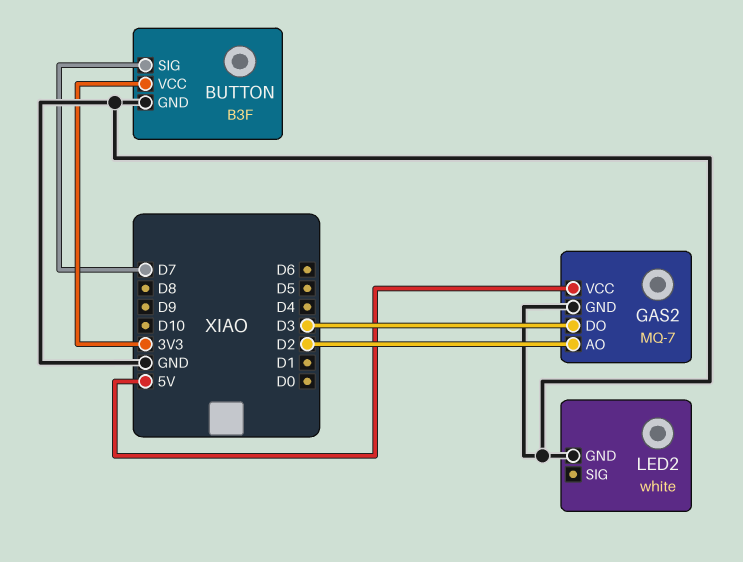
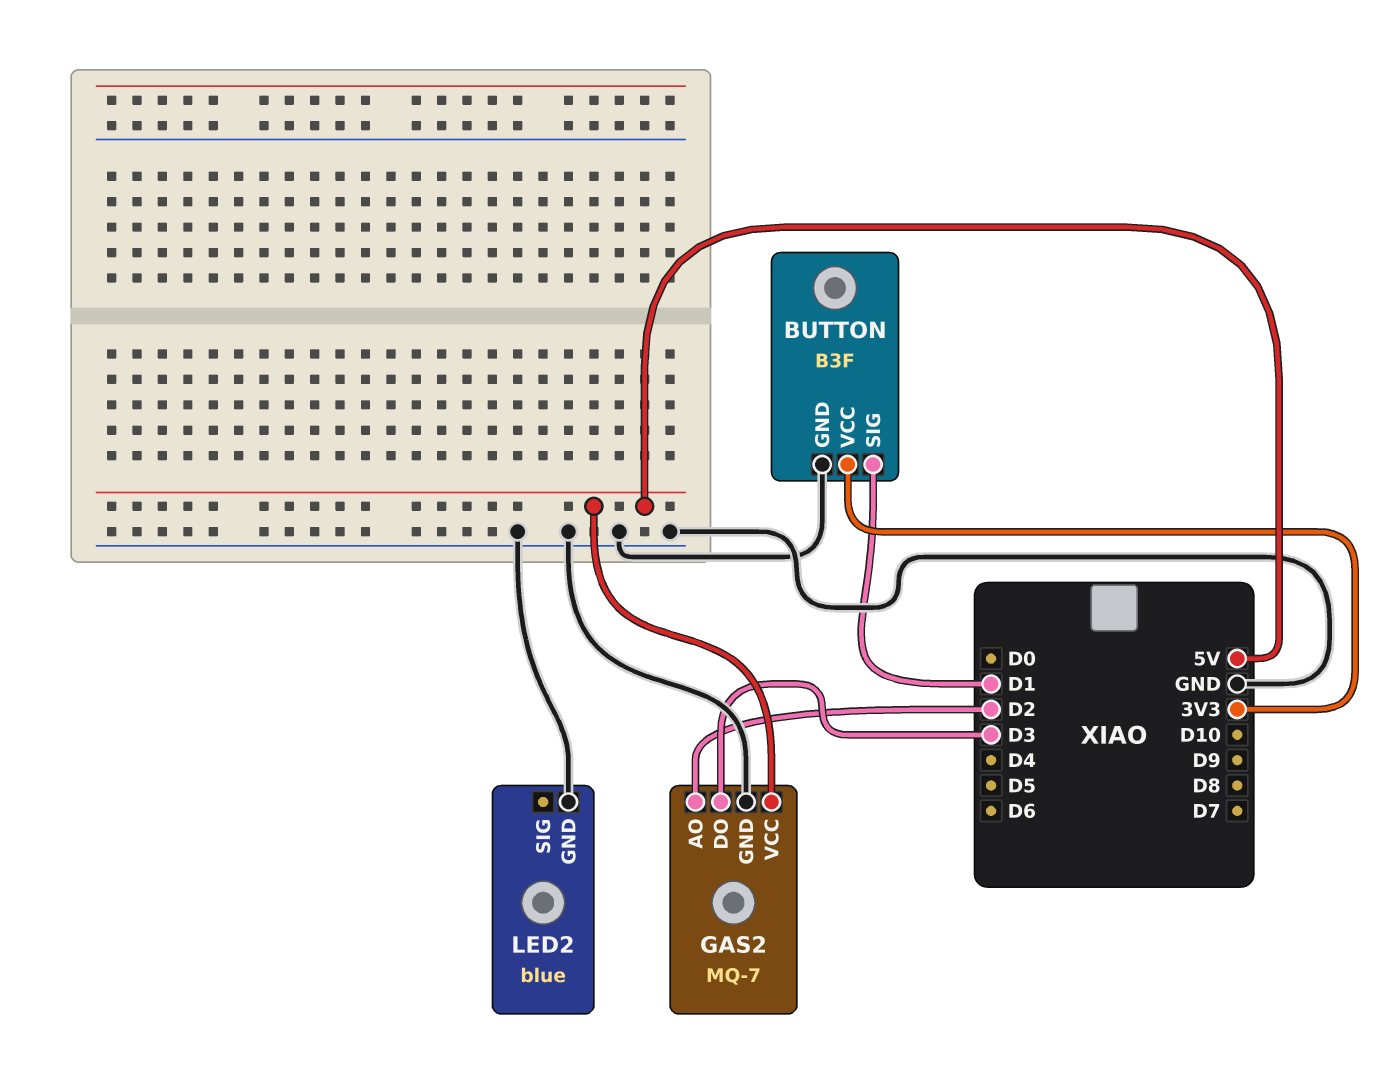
BUTTON pin SIG: D7 -> D1
LED2: white -> blue

